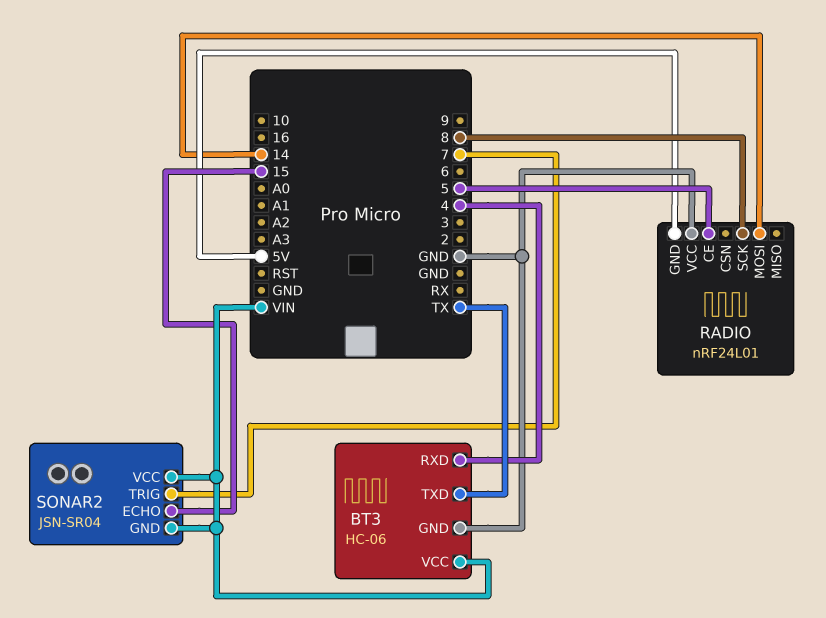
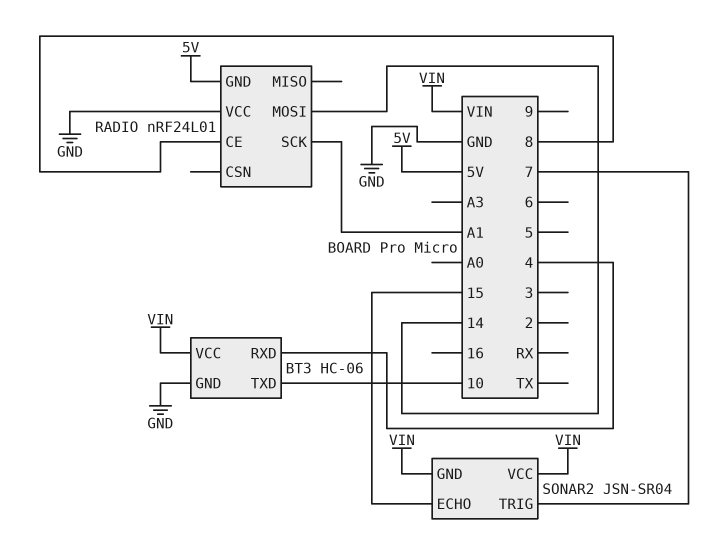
BT3 pin TXD: TX -> 10
RADIO pin CE: 5 -> 8
RADIO pin SCK: 8 -> A1

